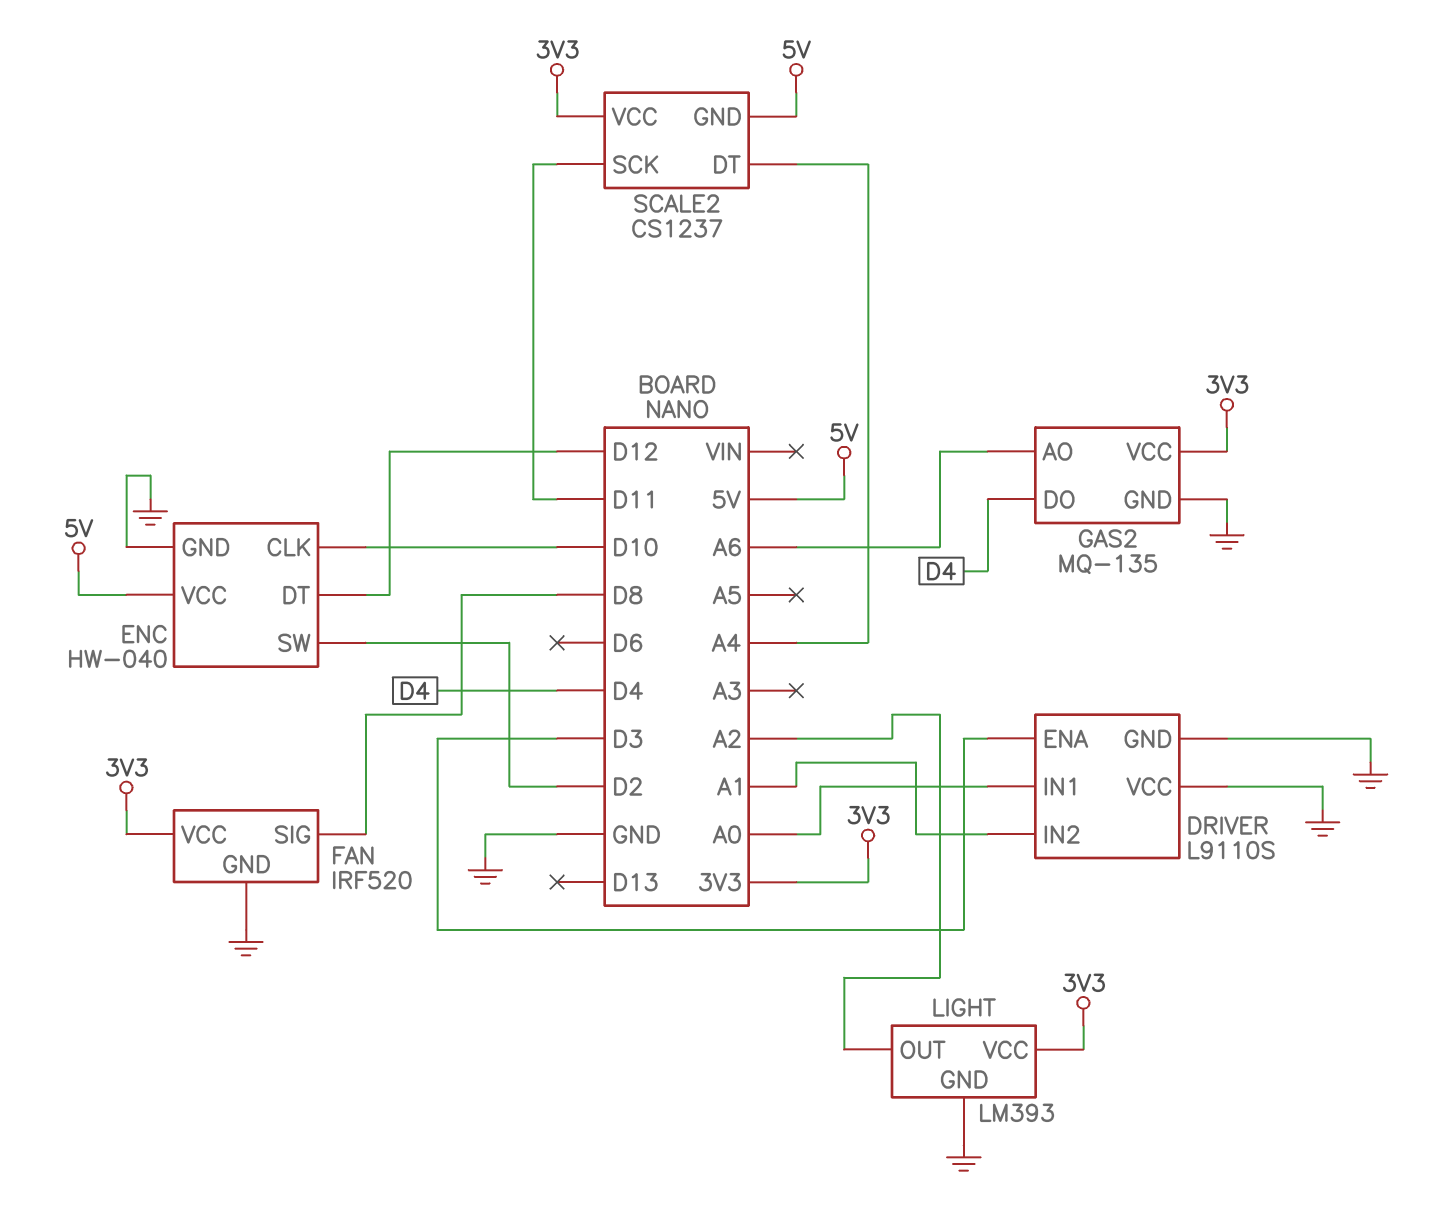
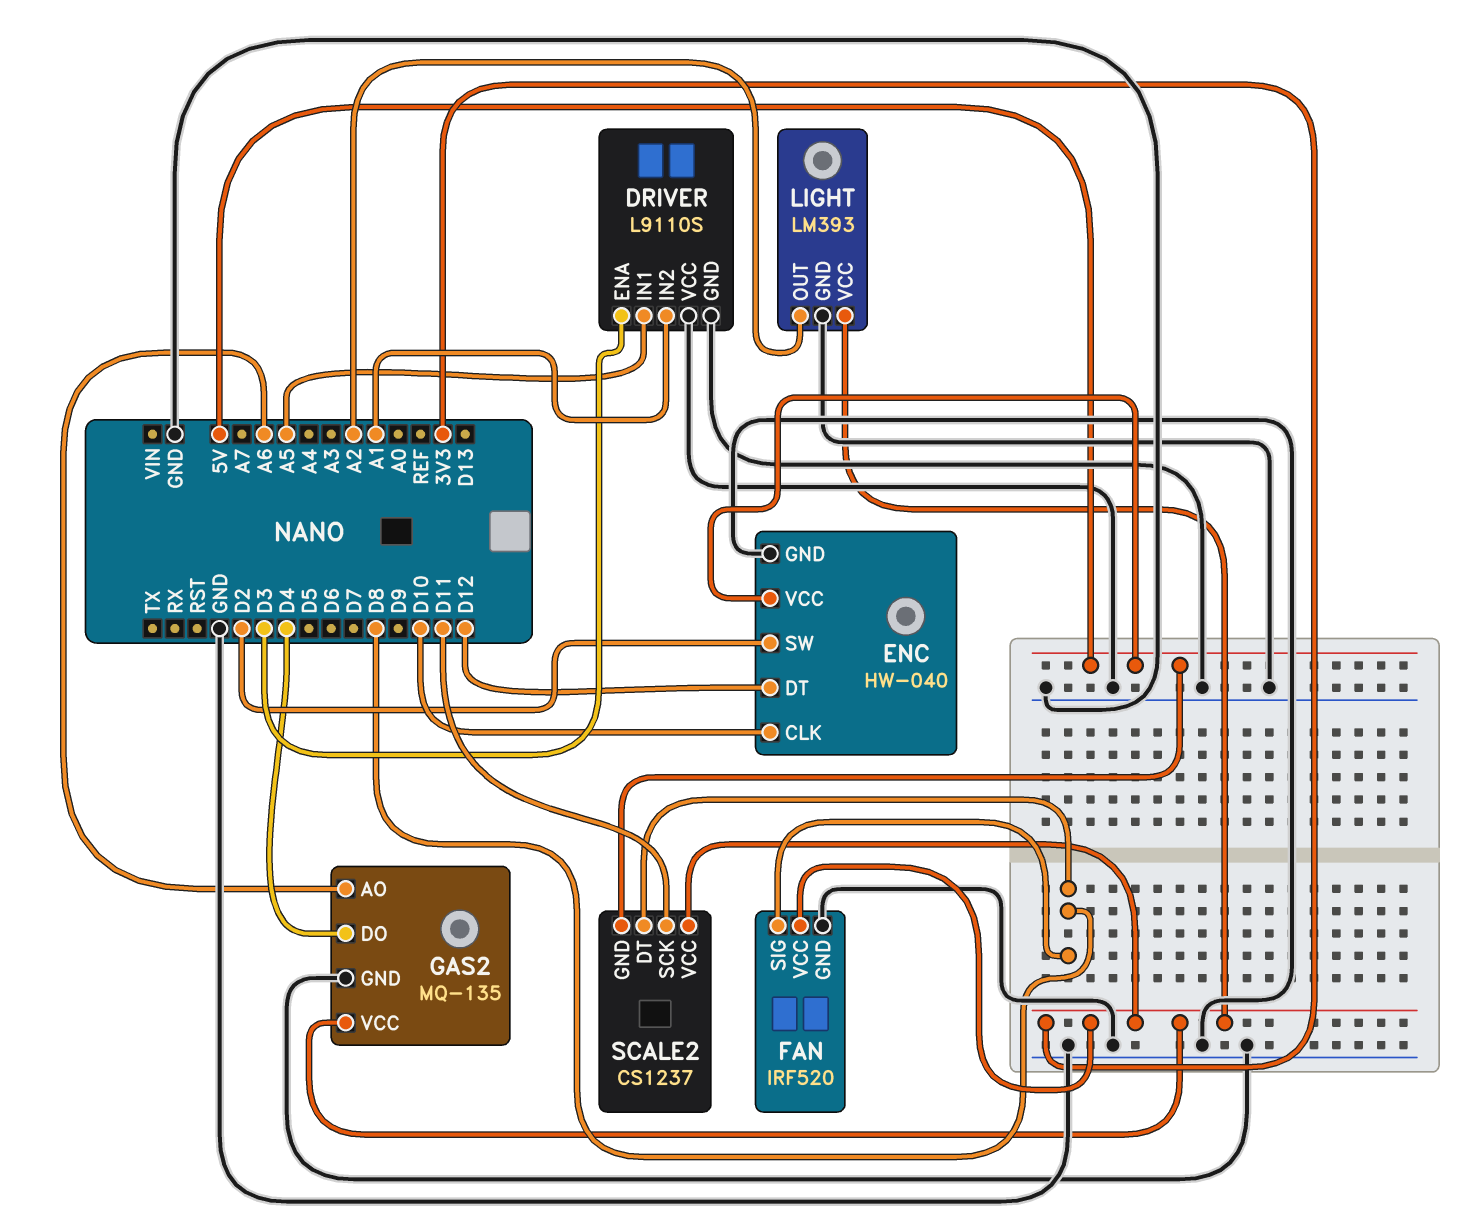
DRIVER pin IN1: A0 -> A5
SCALE2 pin DT: A4 -> D8

